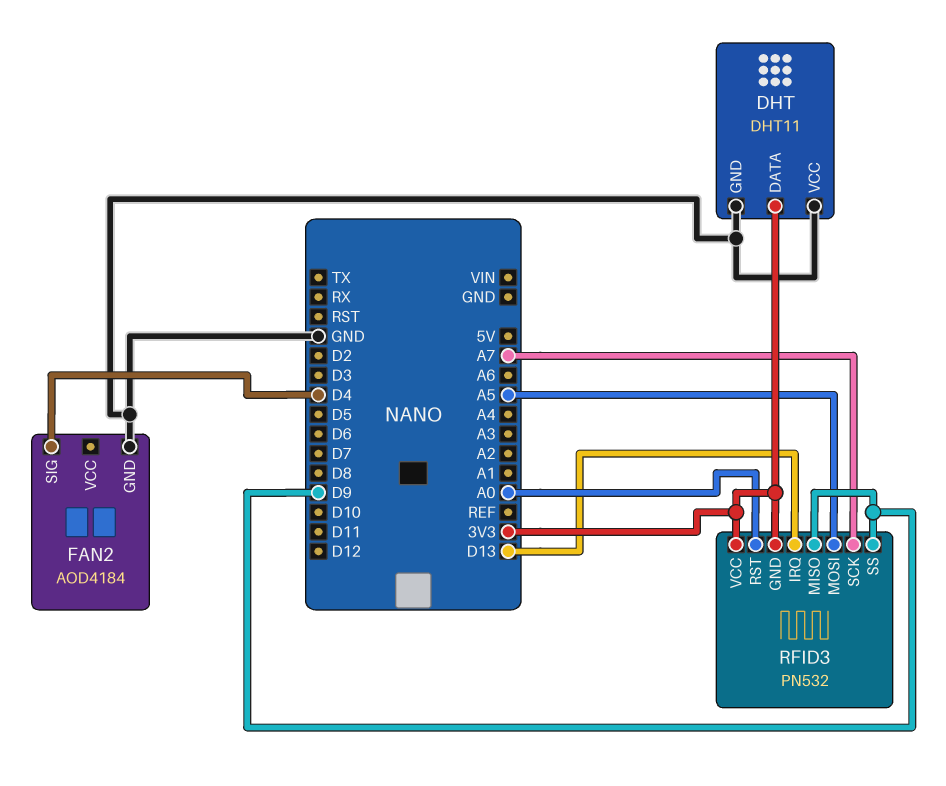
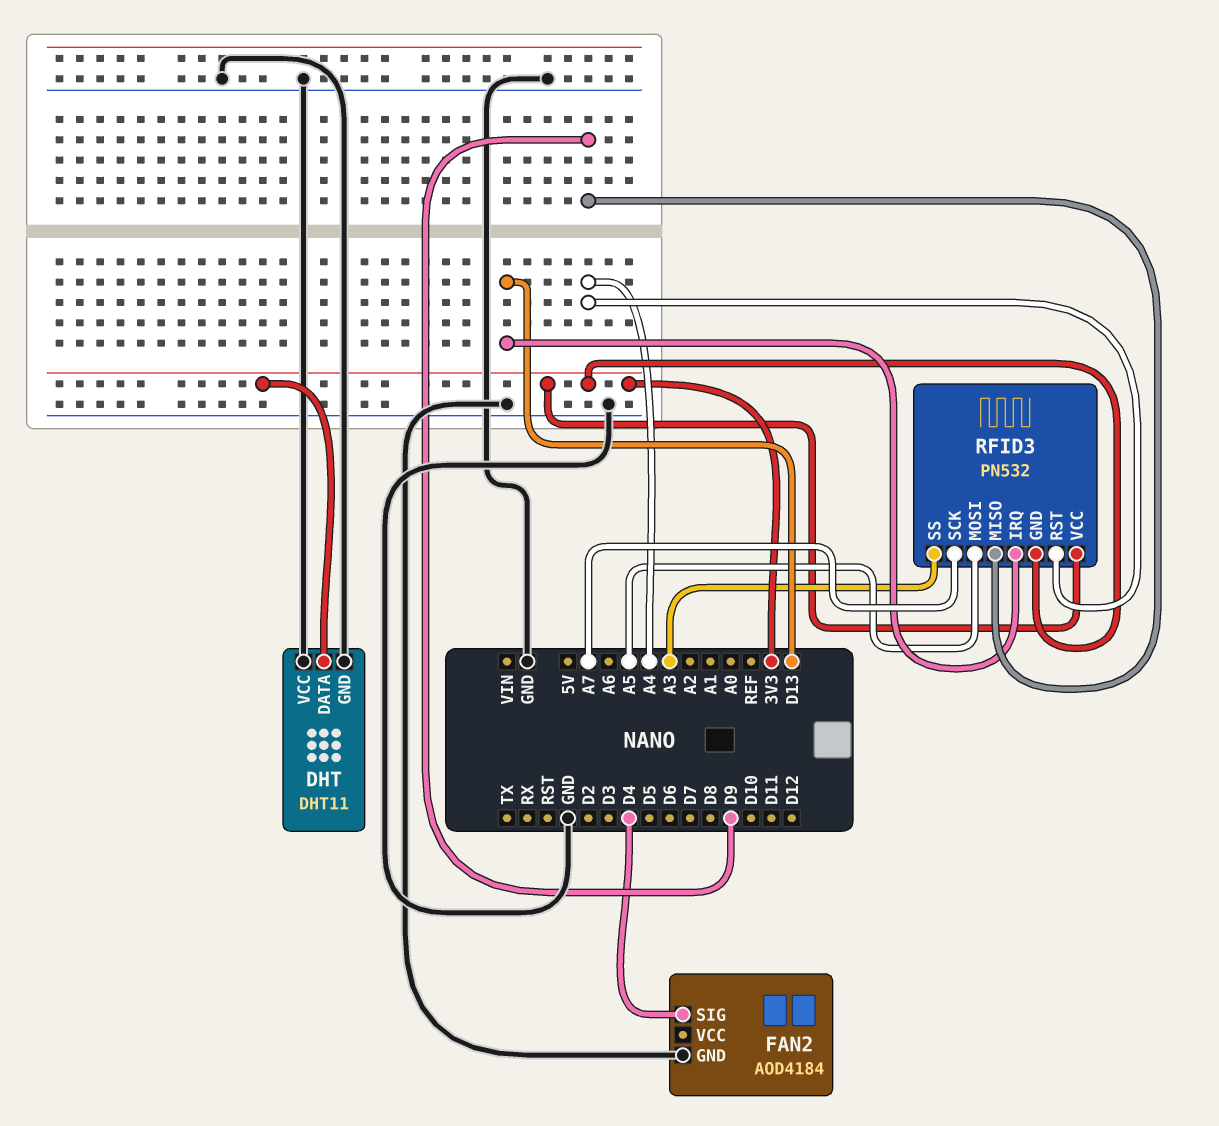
RFID3 pin RST: A0 -> A4
RFID3 pin SS: D9 -> A3

